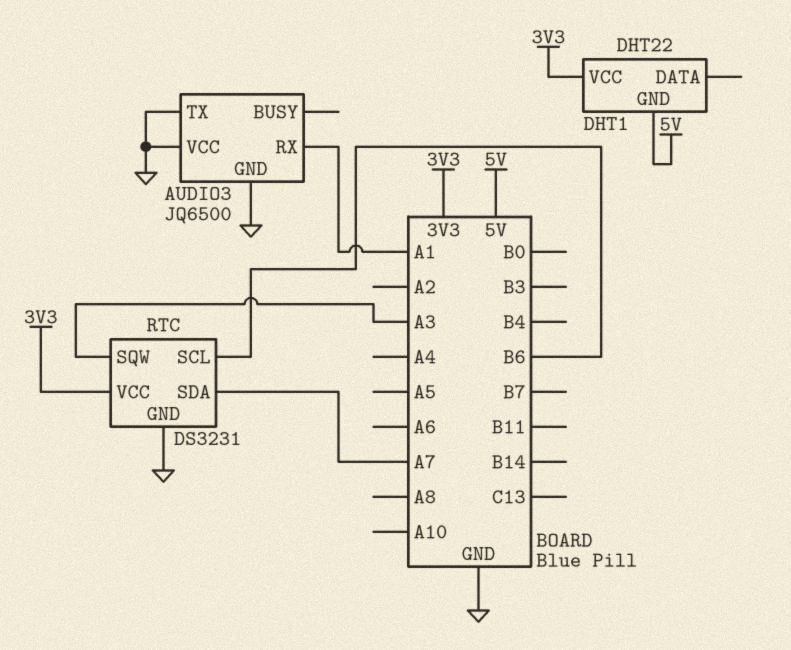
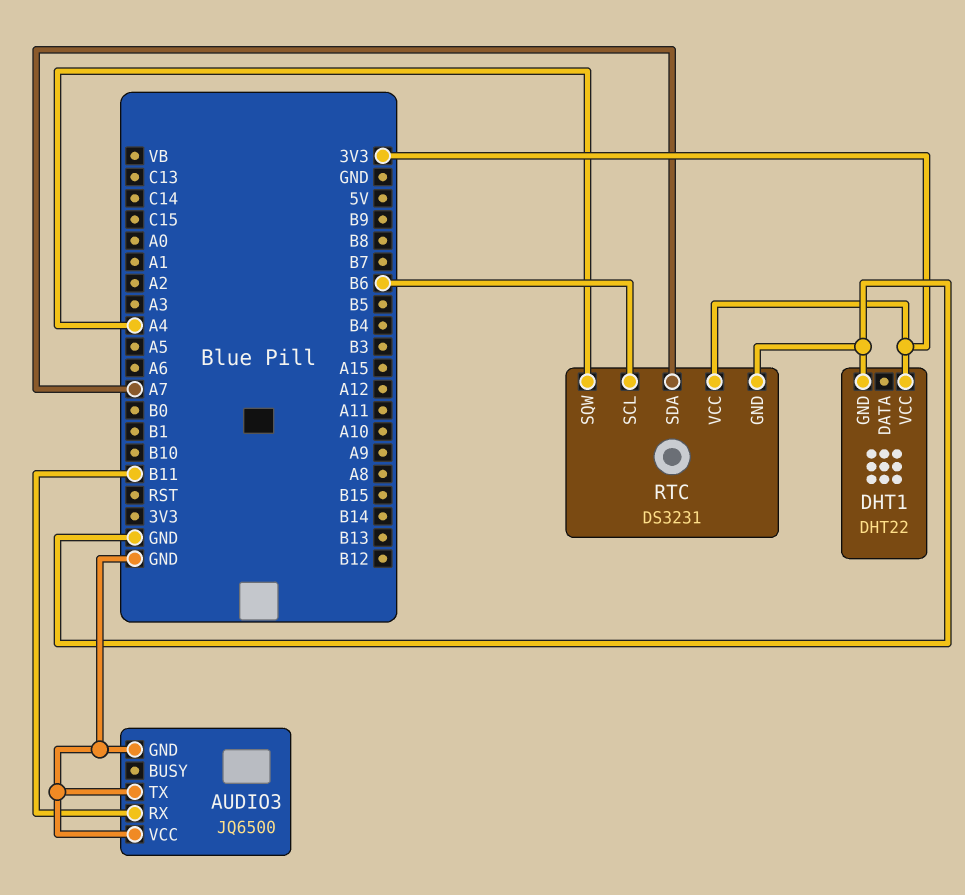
AUDIO3 pin RX: A1 -> B11
DHT1 pin GND: 5V -> GND
RTC pin SQW: A3 -> A4

